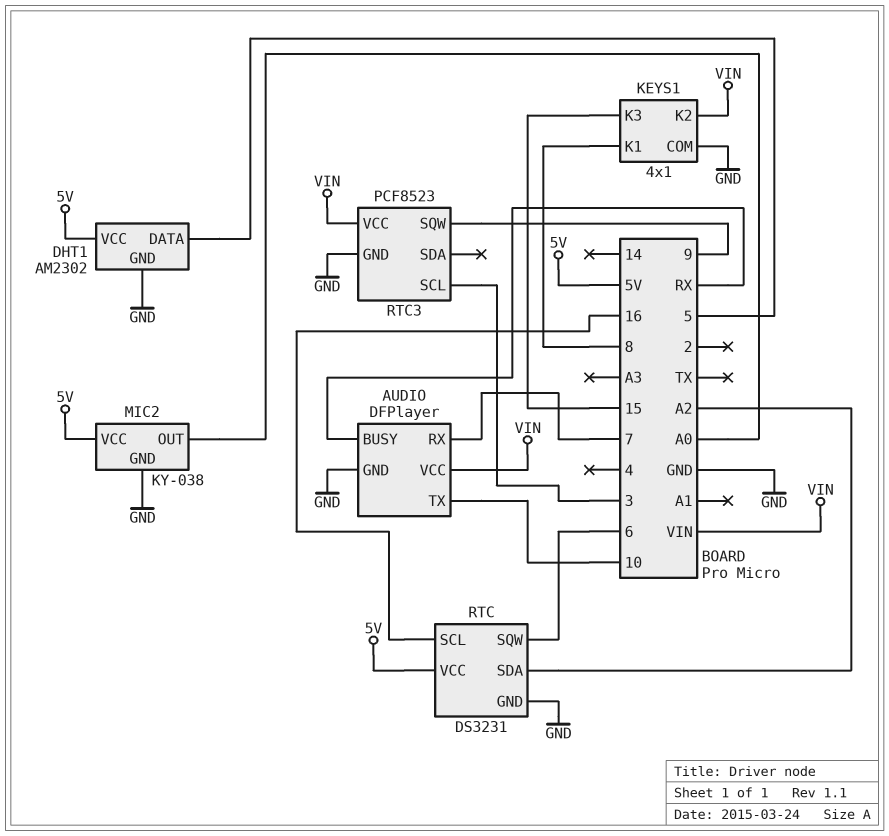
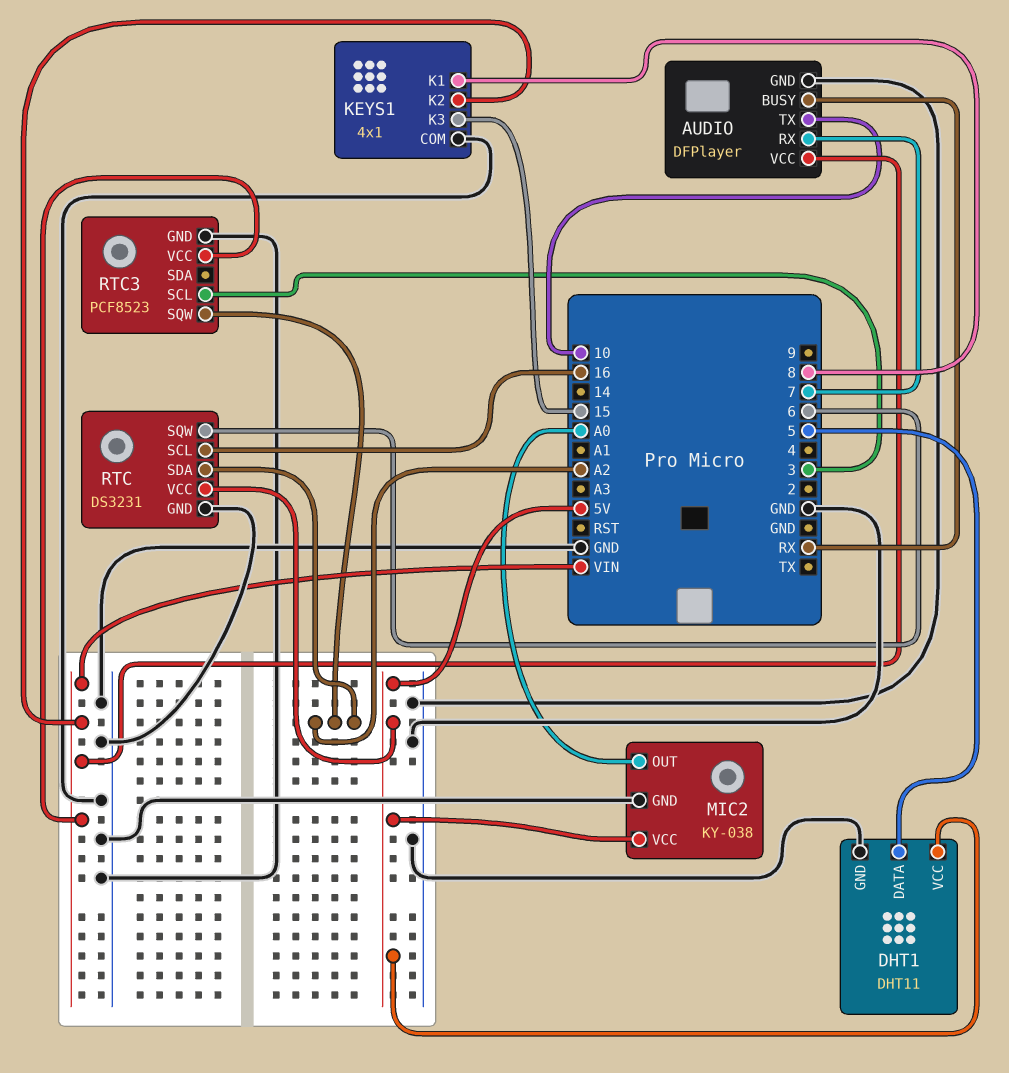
DHT1: AM2302 -> DHT11
RTC3 pin SQW: 9 -> A2

